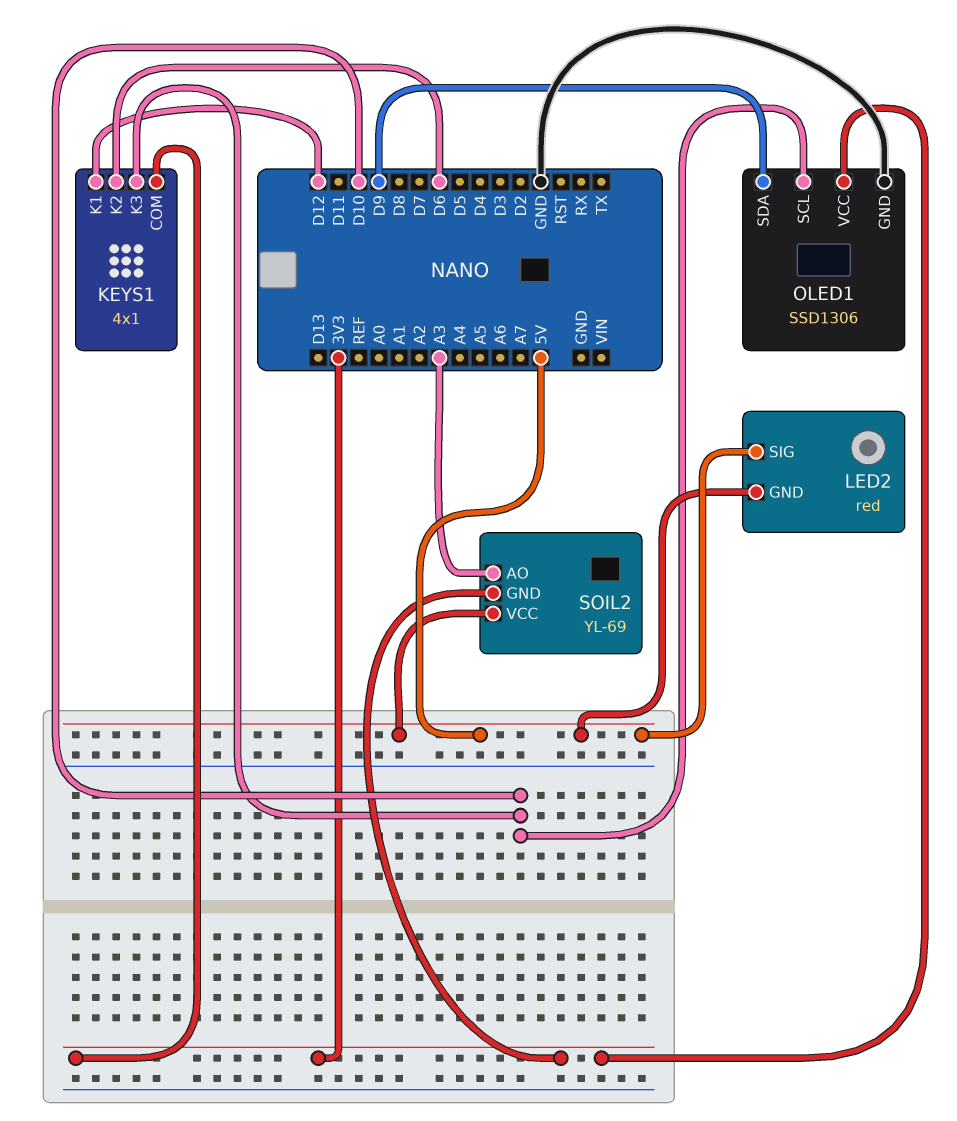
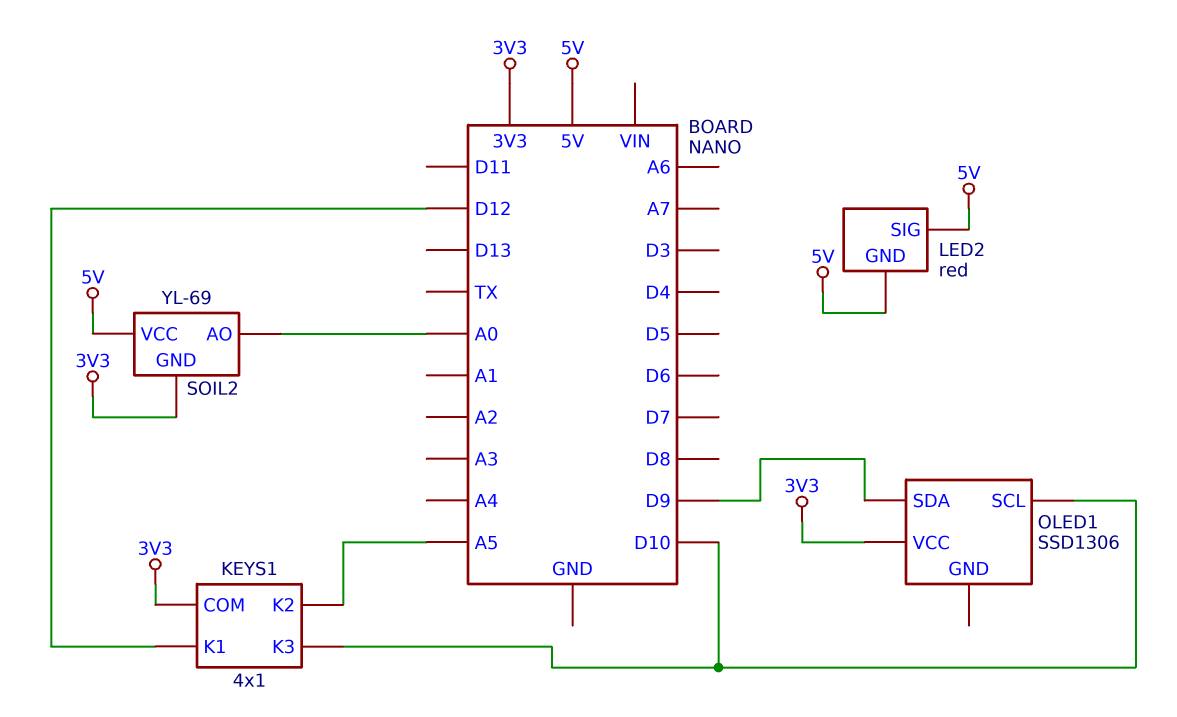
KEYS1 pin K2: D6 -> A5
OLED1 pin GND: GND -> none
SOIL2 pin AO: A3 -> A0

